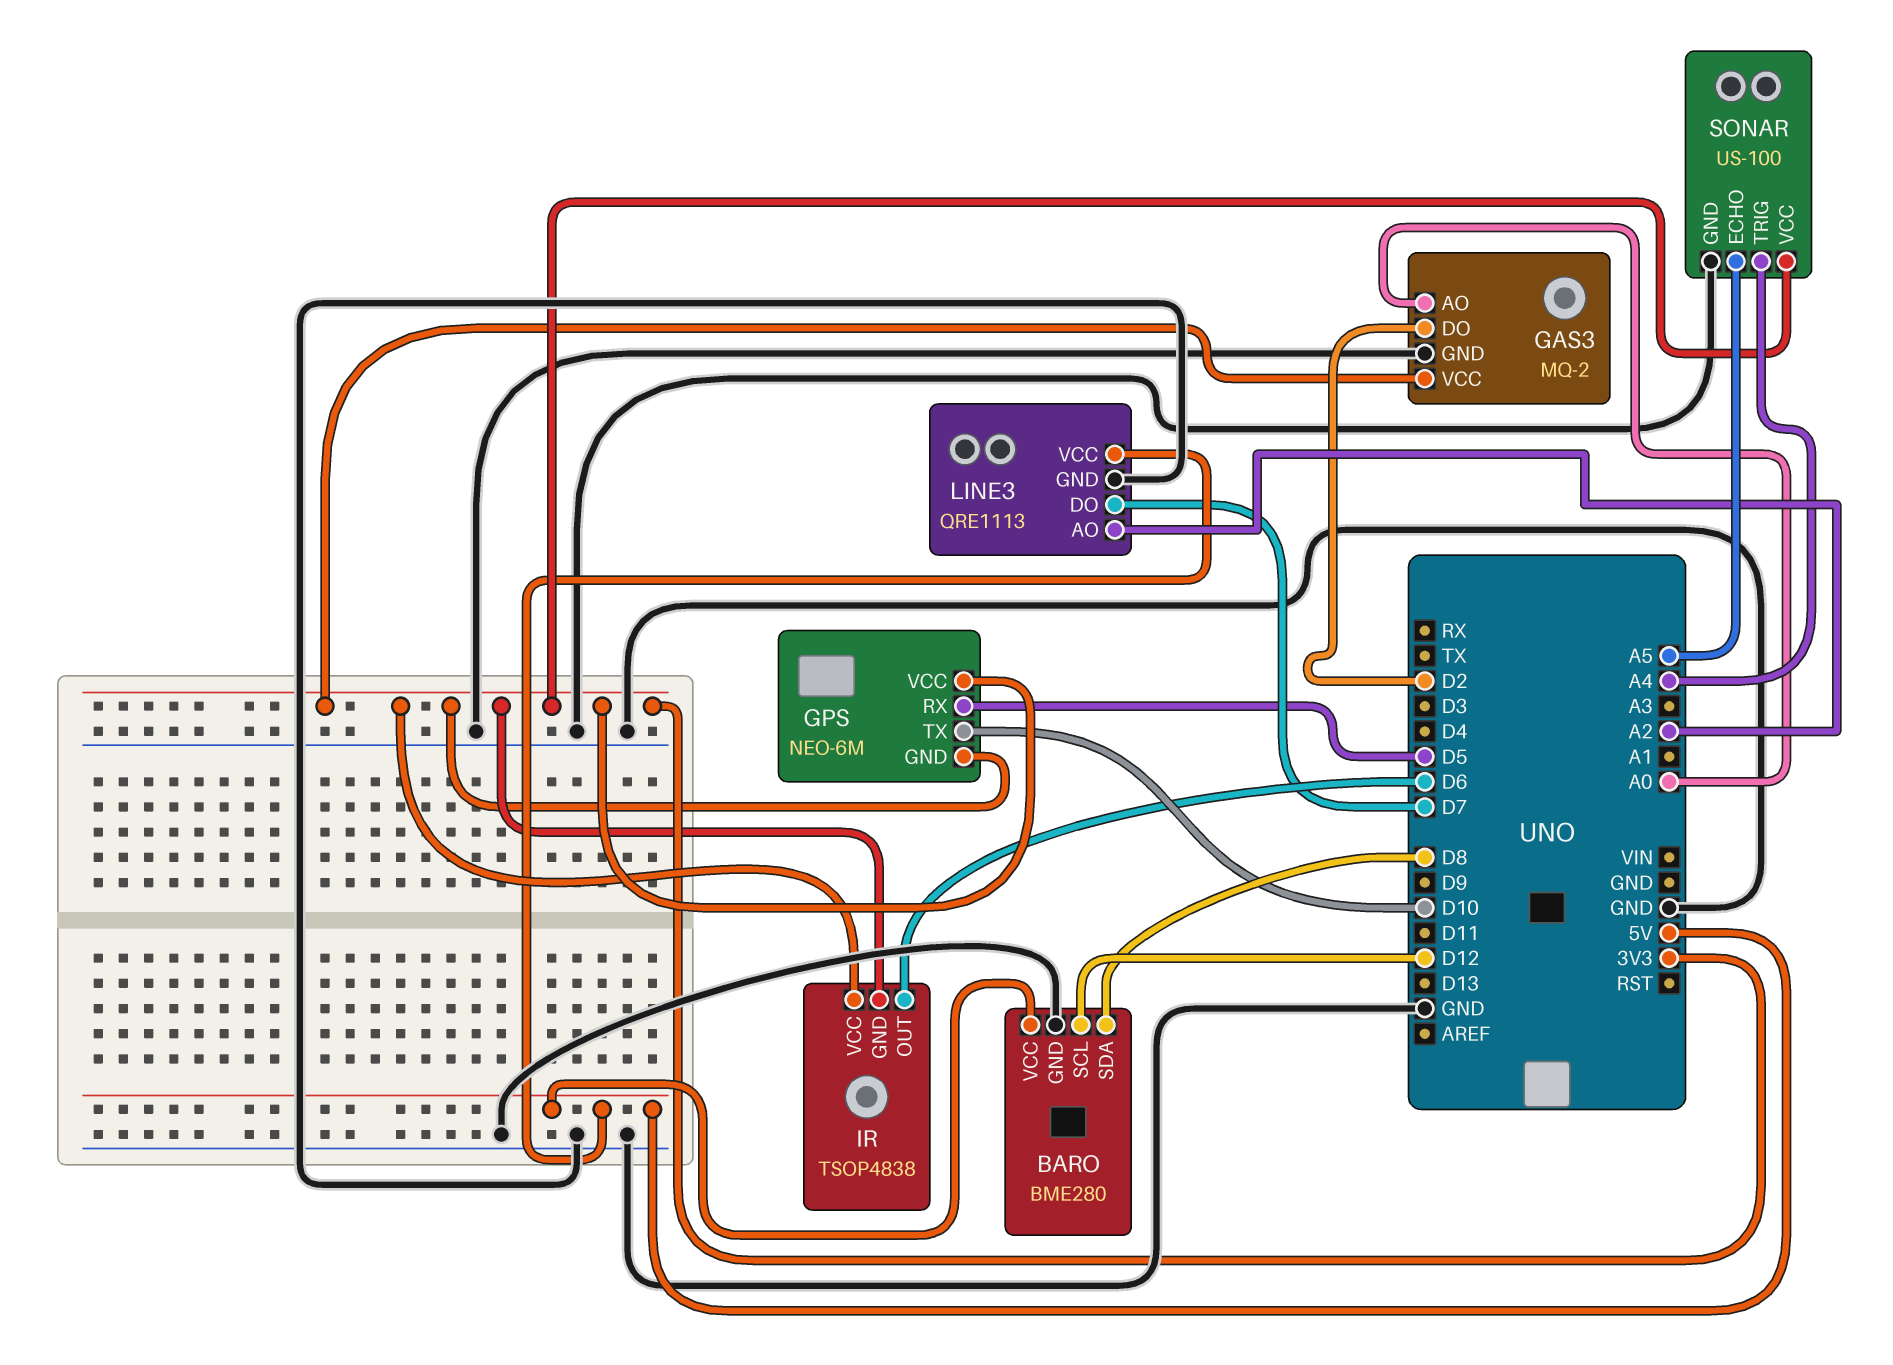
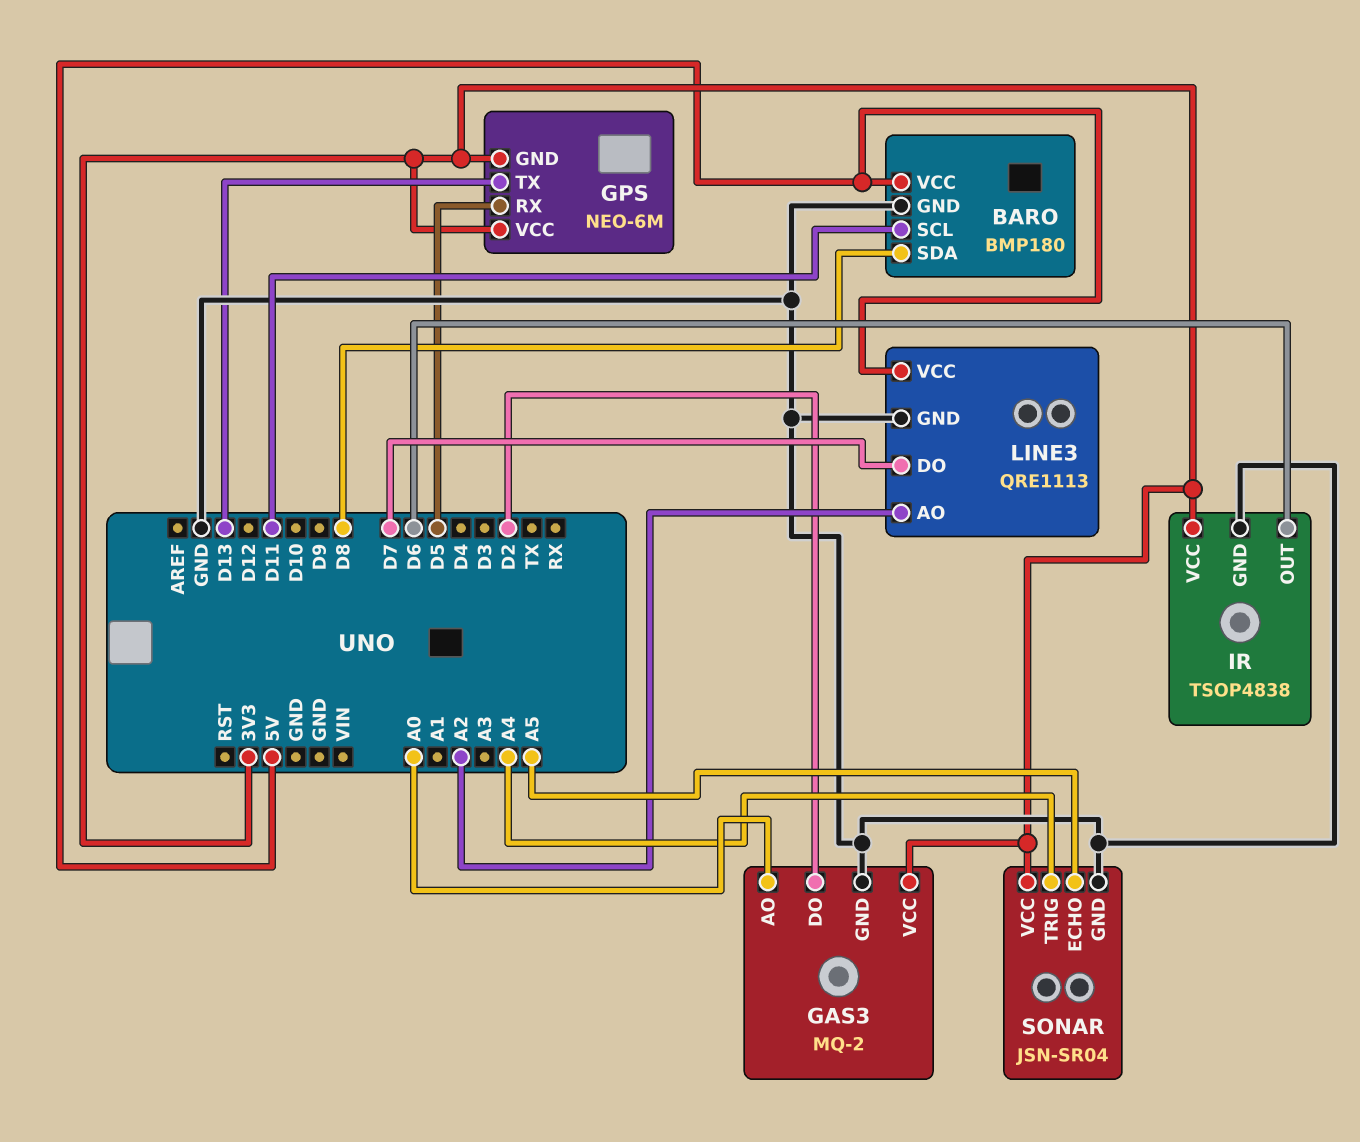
BARO: BME280 -> BMP180
BARO pin SCL: D12 -> D11
GPS pin TX: D10 -> D13
IR pin GND: 3V3 -> GND
SONAR: US-100 -> JSN-SR04

